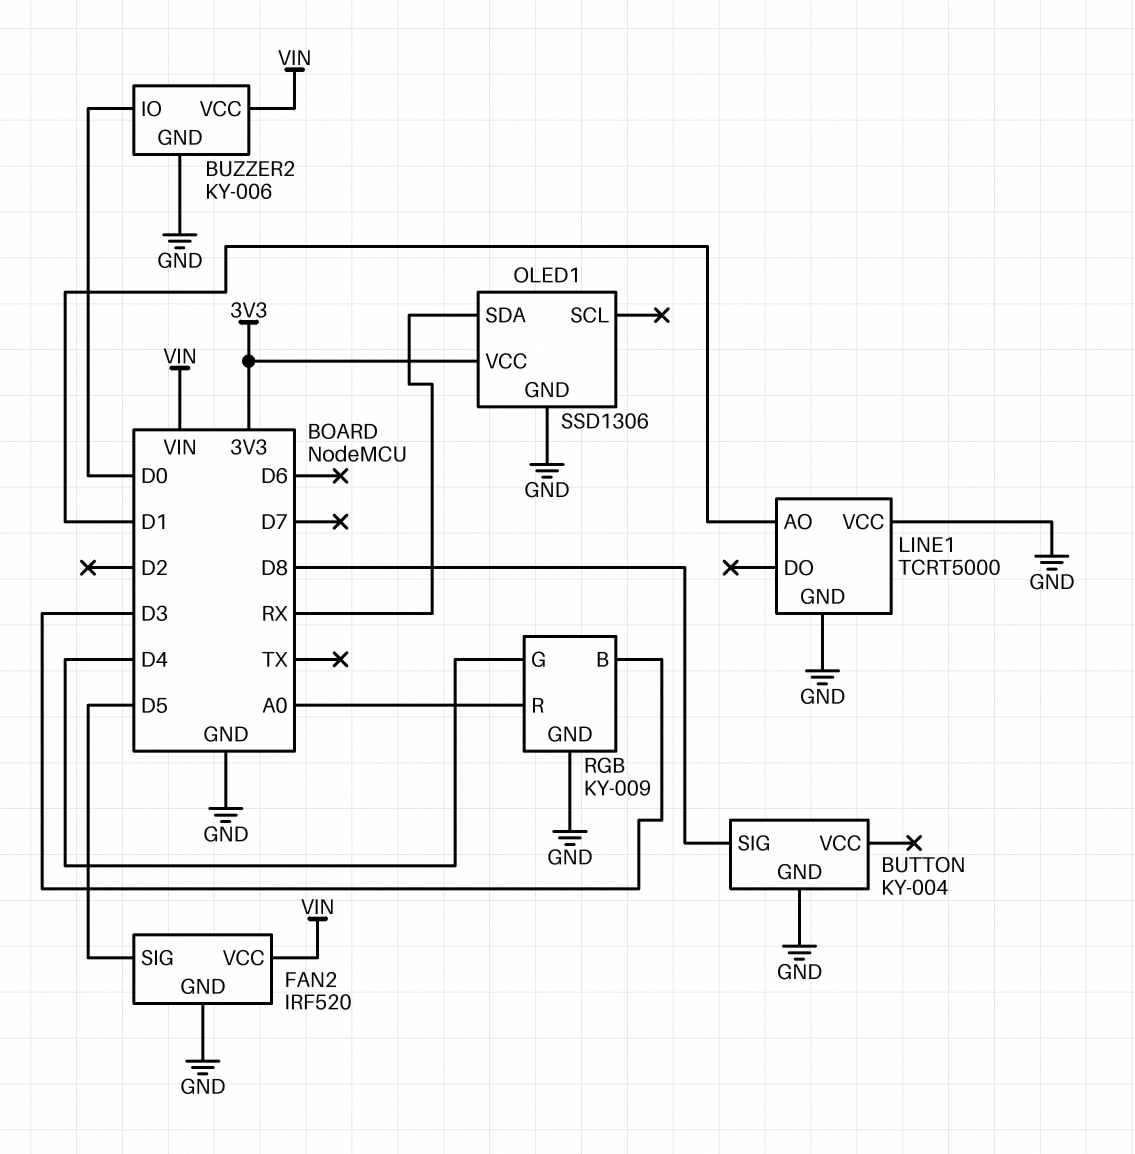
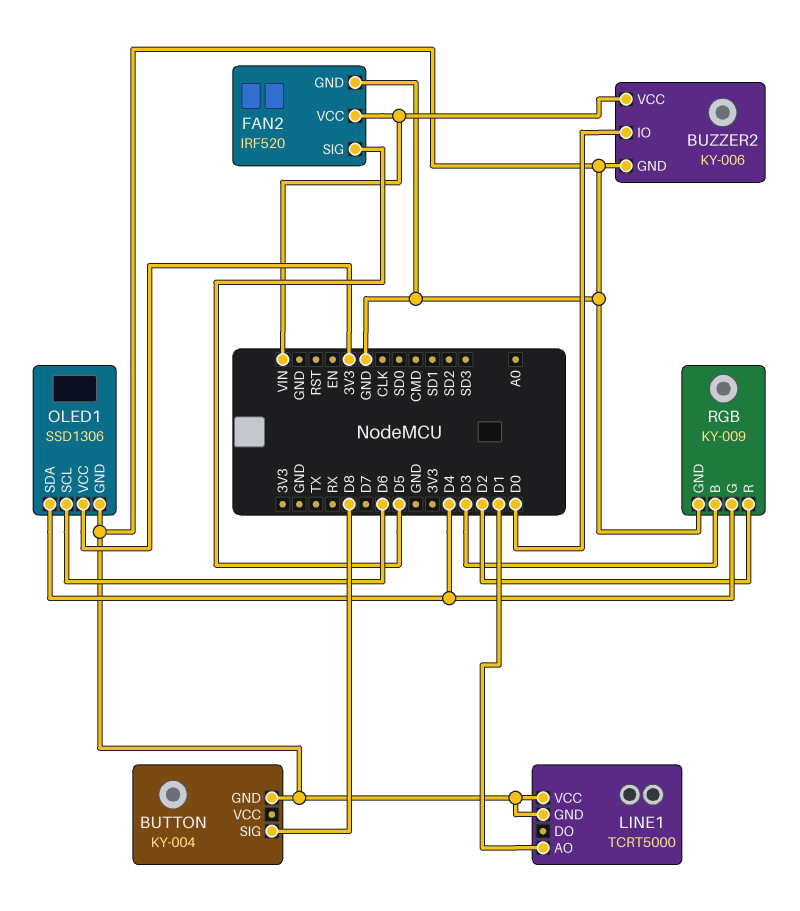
OLED1 pin SCL: none -> D6
OLED1 pin SDA: RX -> D4
RGB pin R: A0 -> D2

